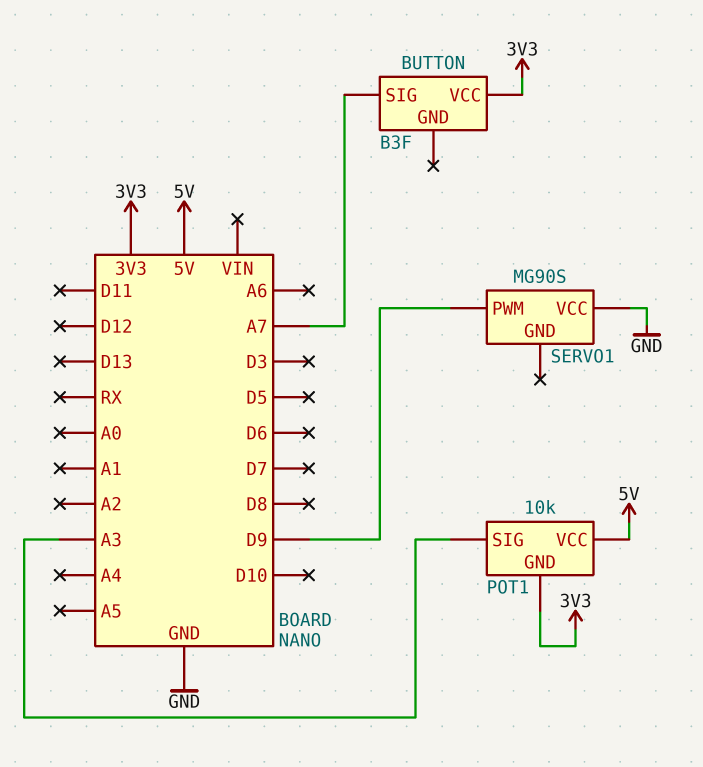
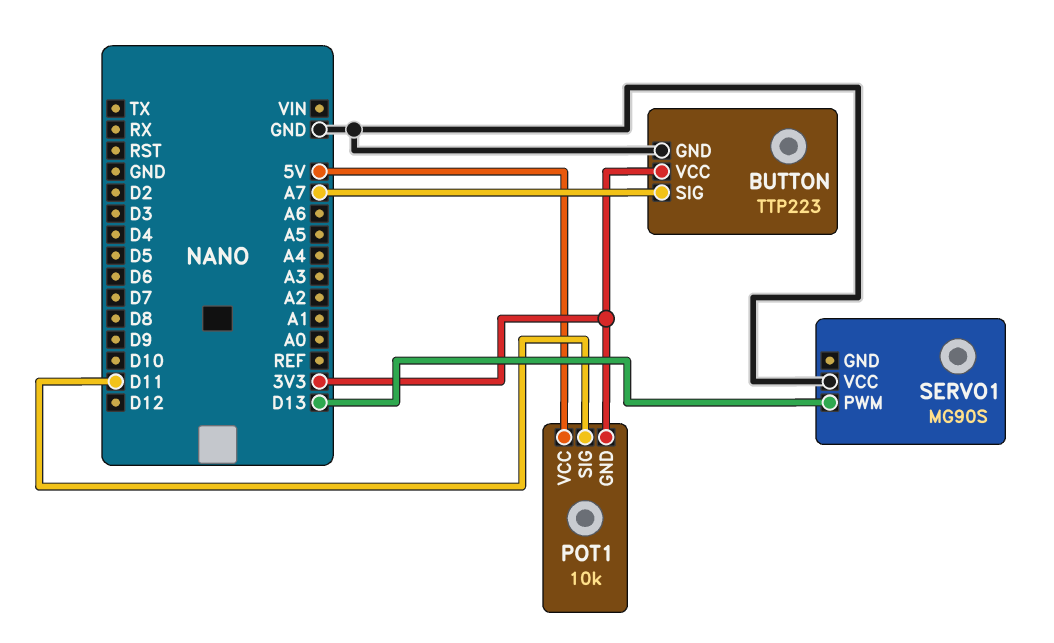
BUTTON: B3F -> TTP223
BUTTON pin GND: none -> GND
POT1 pin SIG: A3 -> D11
SERVO1 pin PWM: D9 -> D13

